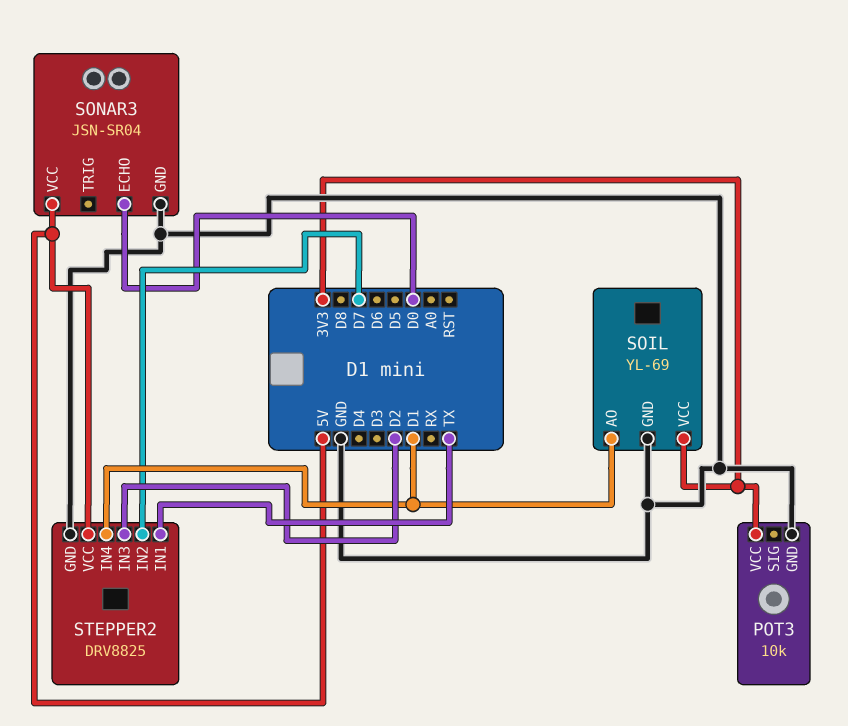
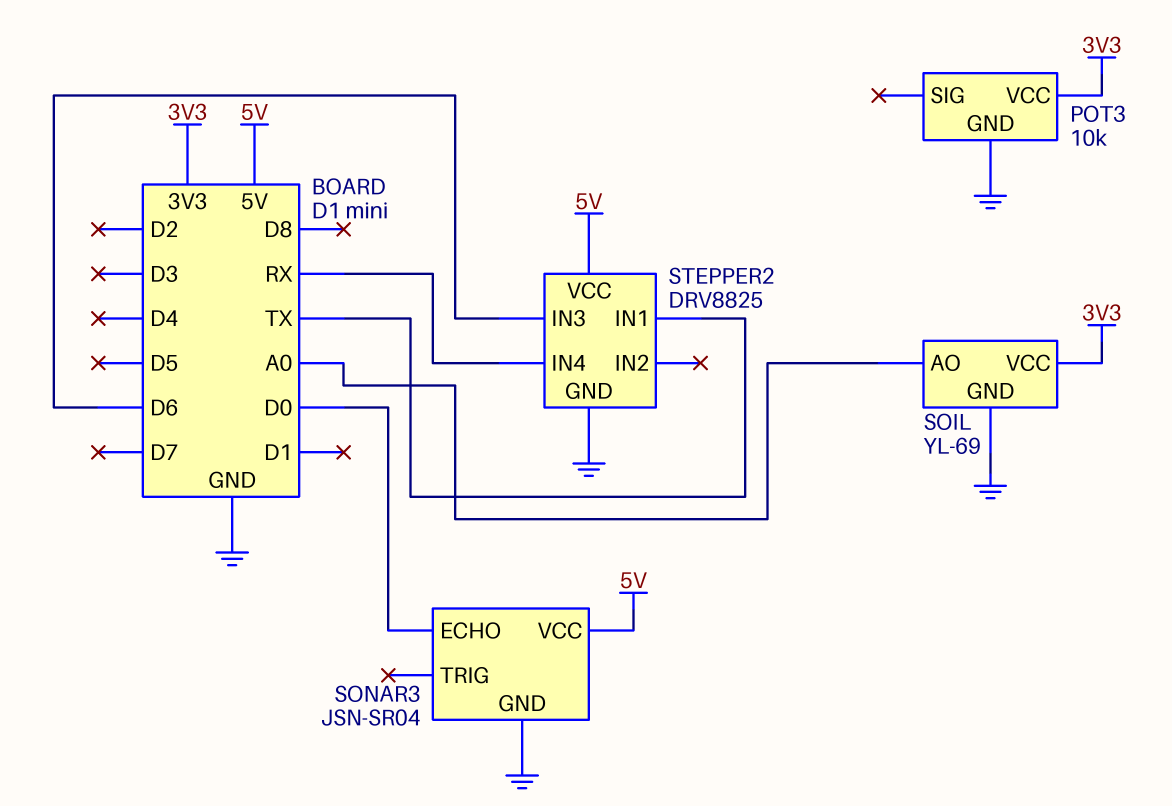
SOIL pin AO: D1 -> A0
STEPPER2 pin IN2: D7 -> none
STEPPER2 pin IN3: D2 -> D6
STEPPER2 pin IN4: D1 -> RX

